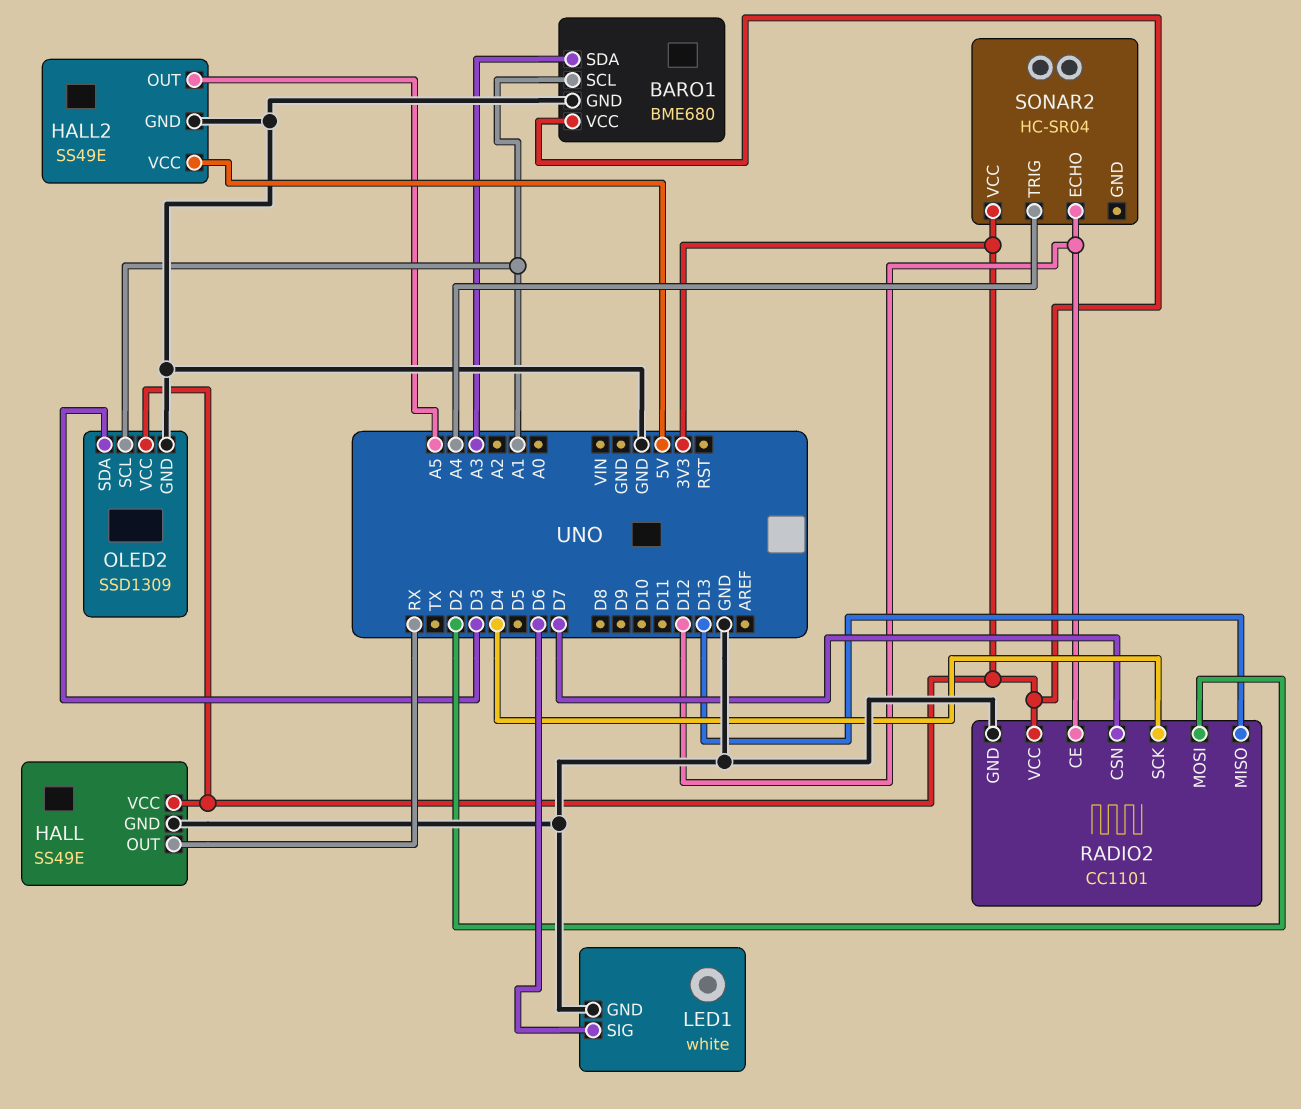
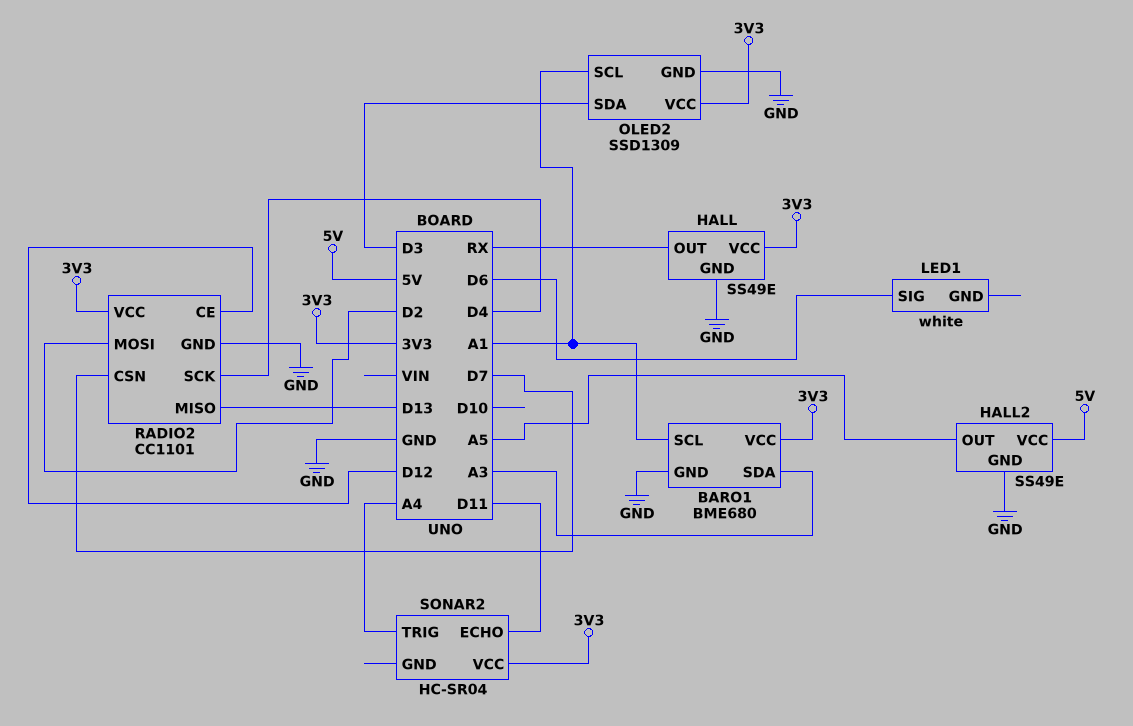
LED1 pin GND: GND -> none
SONAR2 pin ECHO: D12 -> D11

